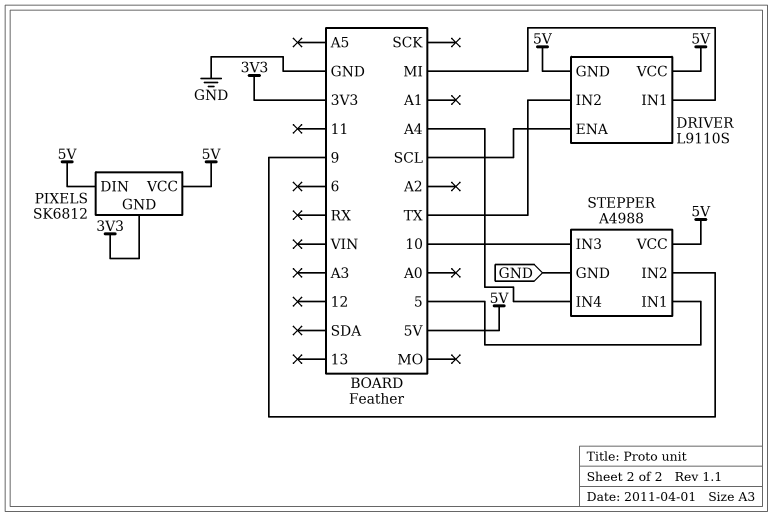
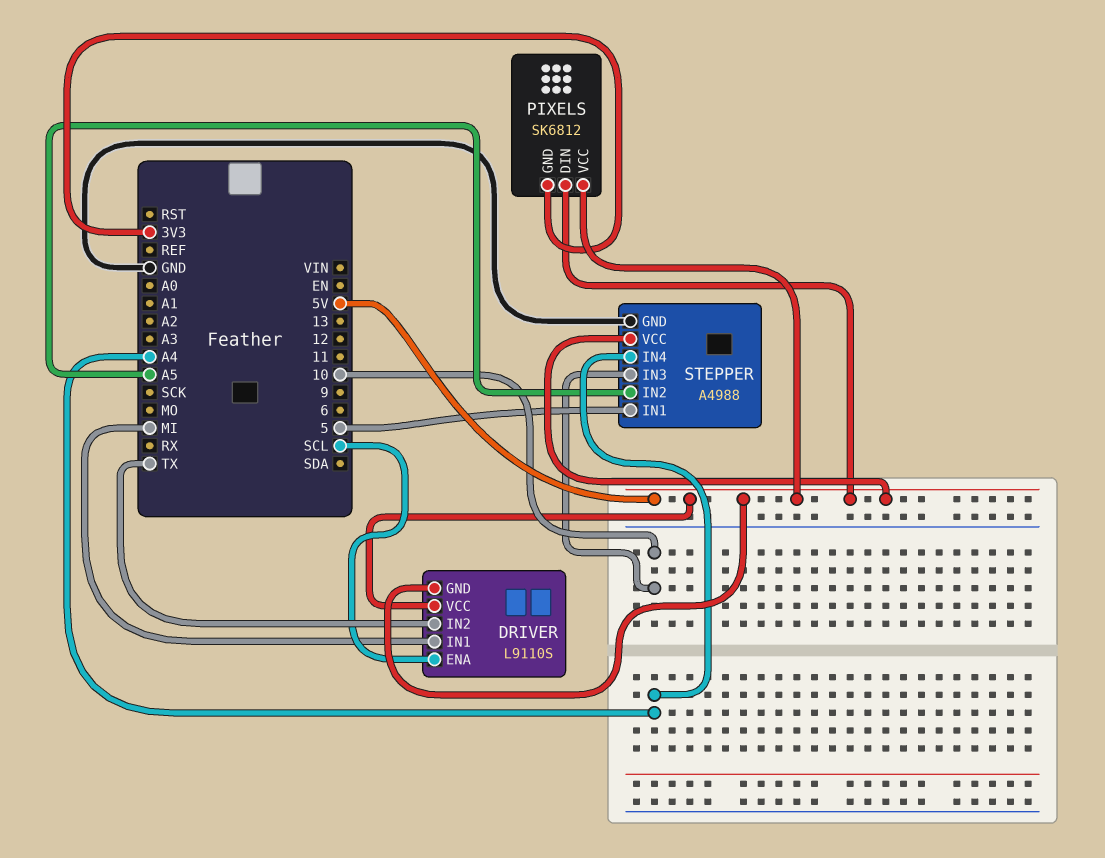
STEPPER pin IN2: 9 -> A5

